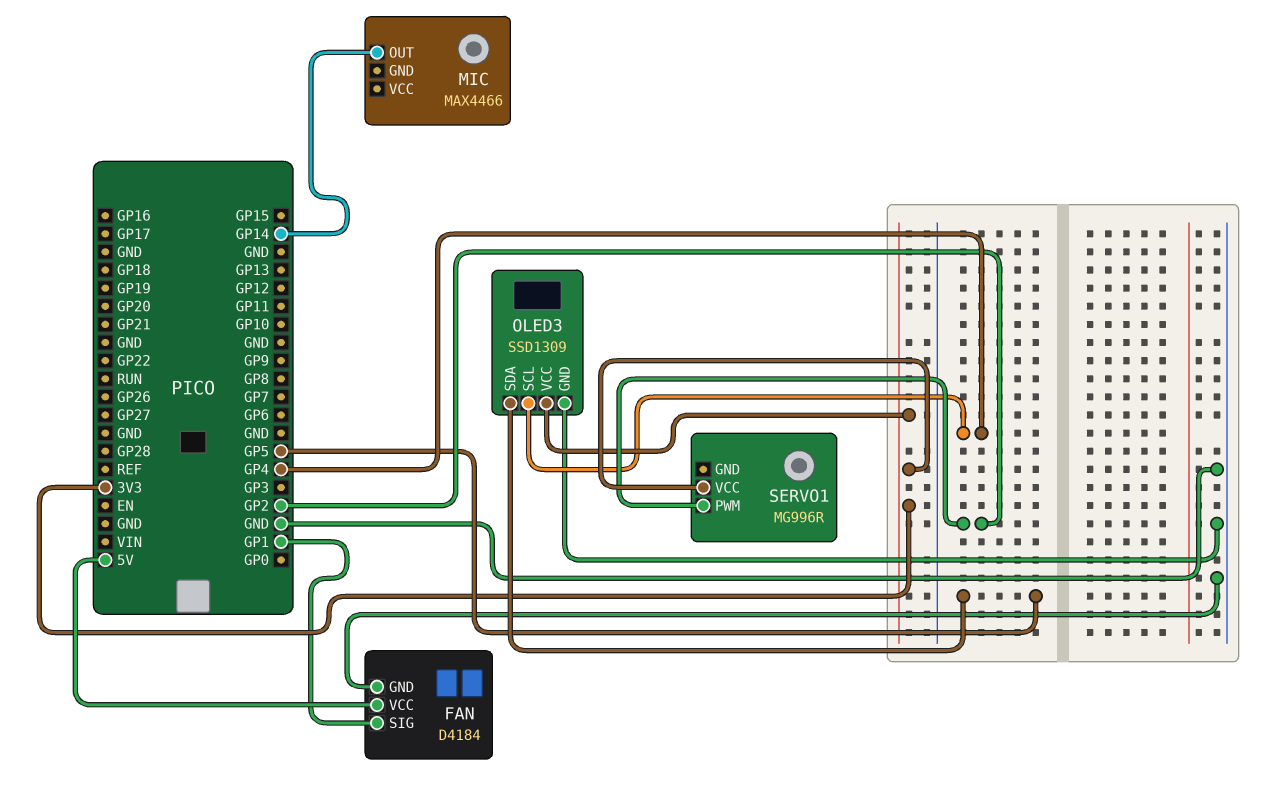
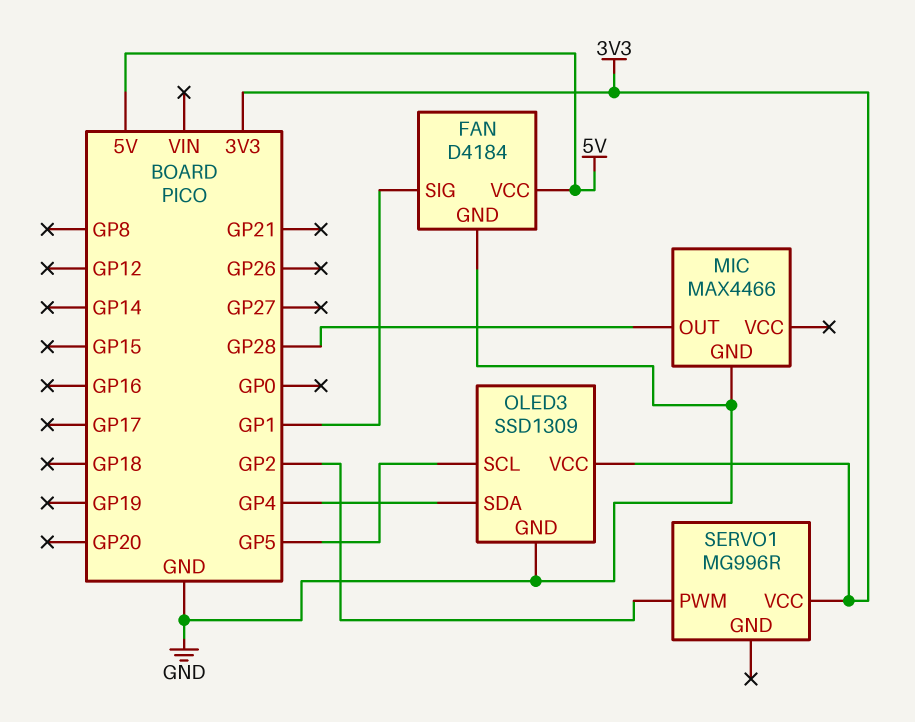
MIC pin GND: none -> GND
MIC pin OUT: GP14 -> GP28
OLED3 pin SCL: GP4 -> GP5
OLED3 pin SDA: GP5 -> GP4

